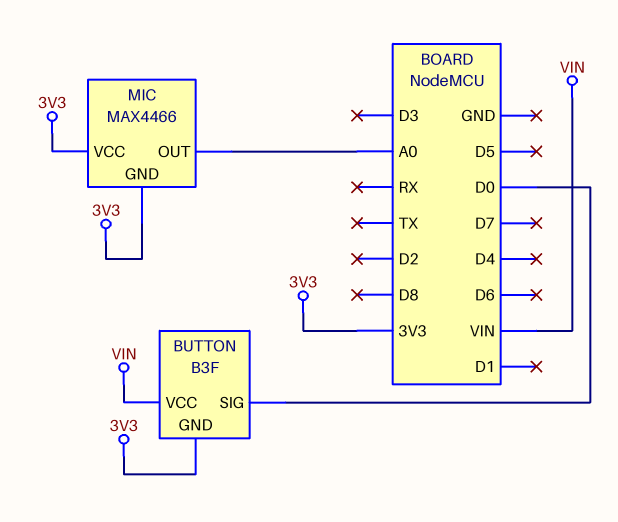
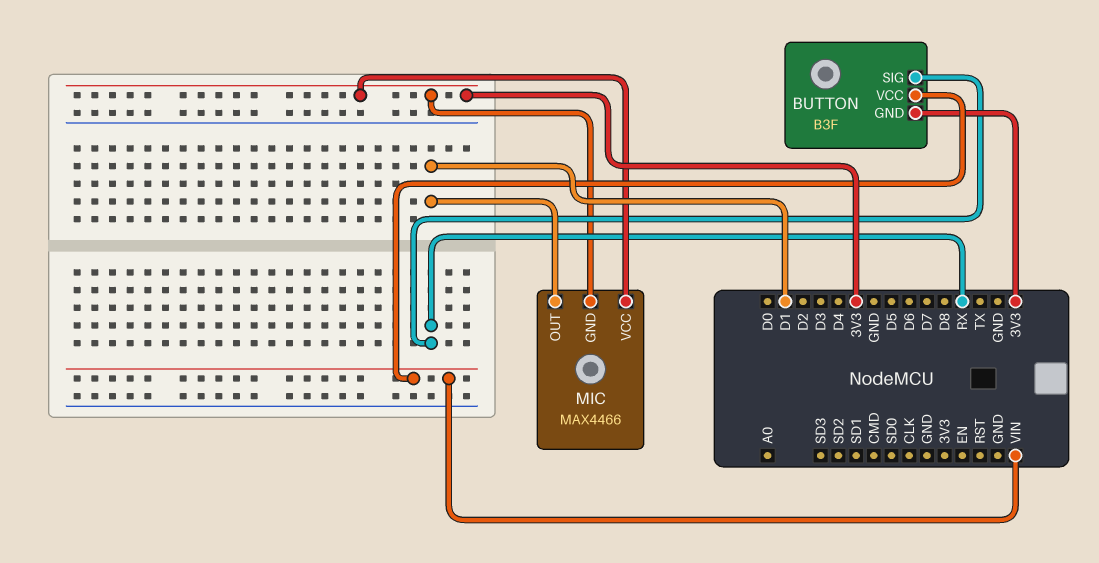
BUTTON pin SIG: D0 -> RX
MIC pin OUT: A0 -> D1

